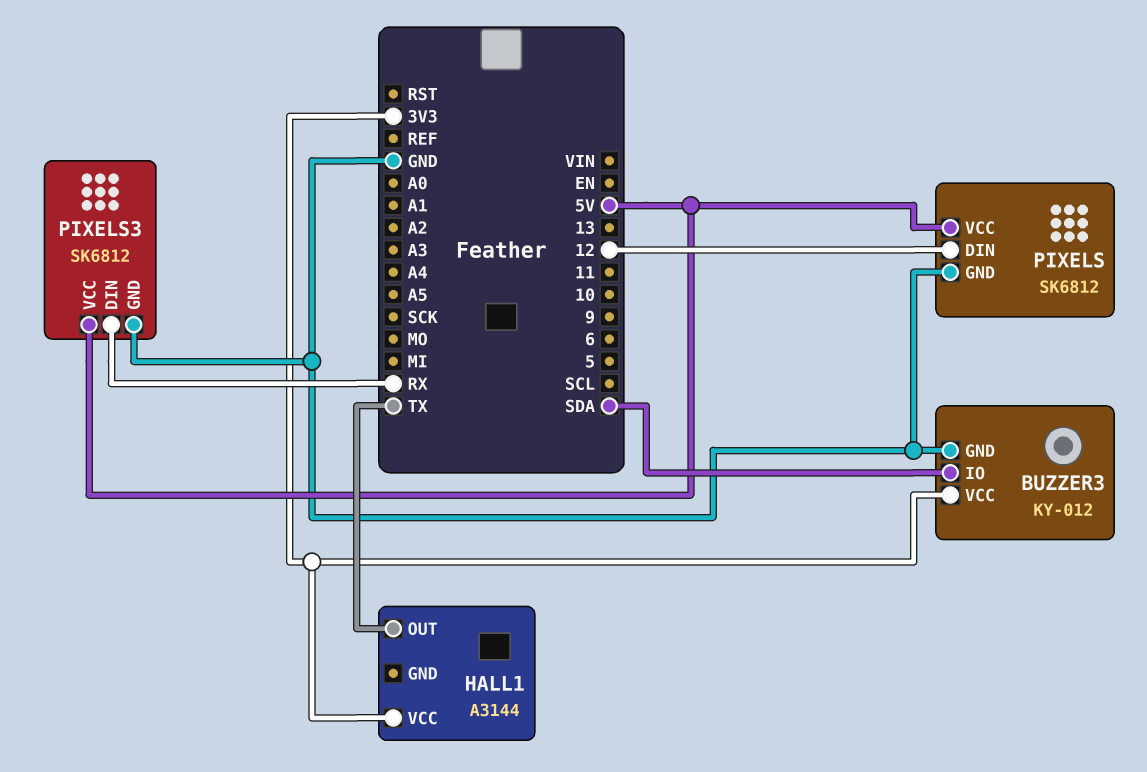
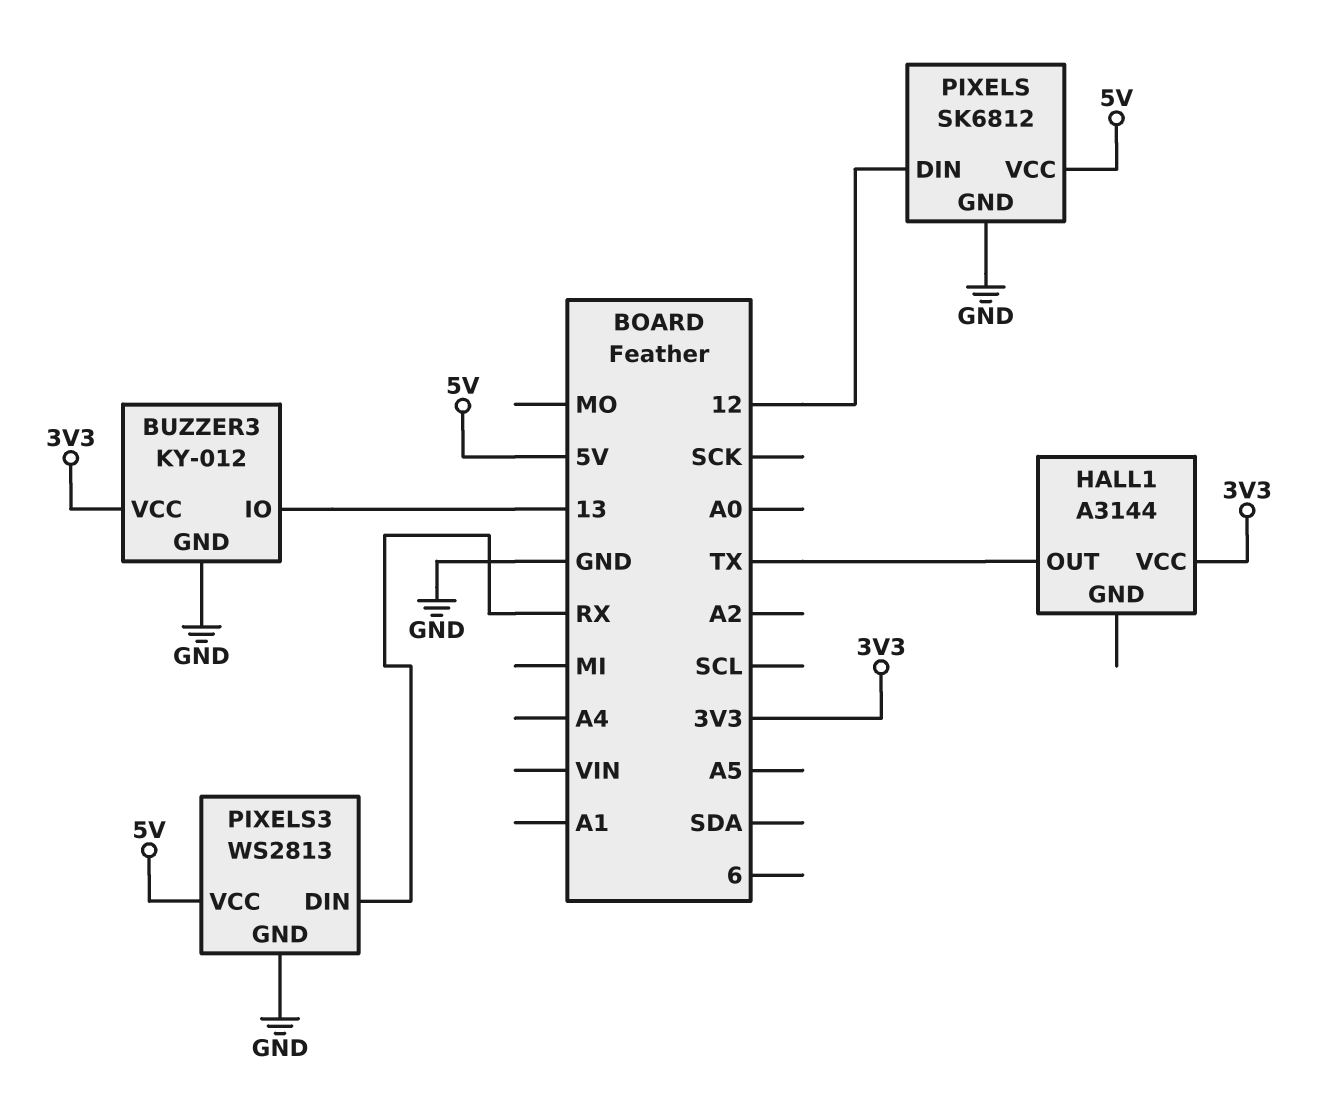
BUZZER3 pin IO: SDA -> 13
PIXELS3: SK6812 -> WS2813

